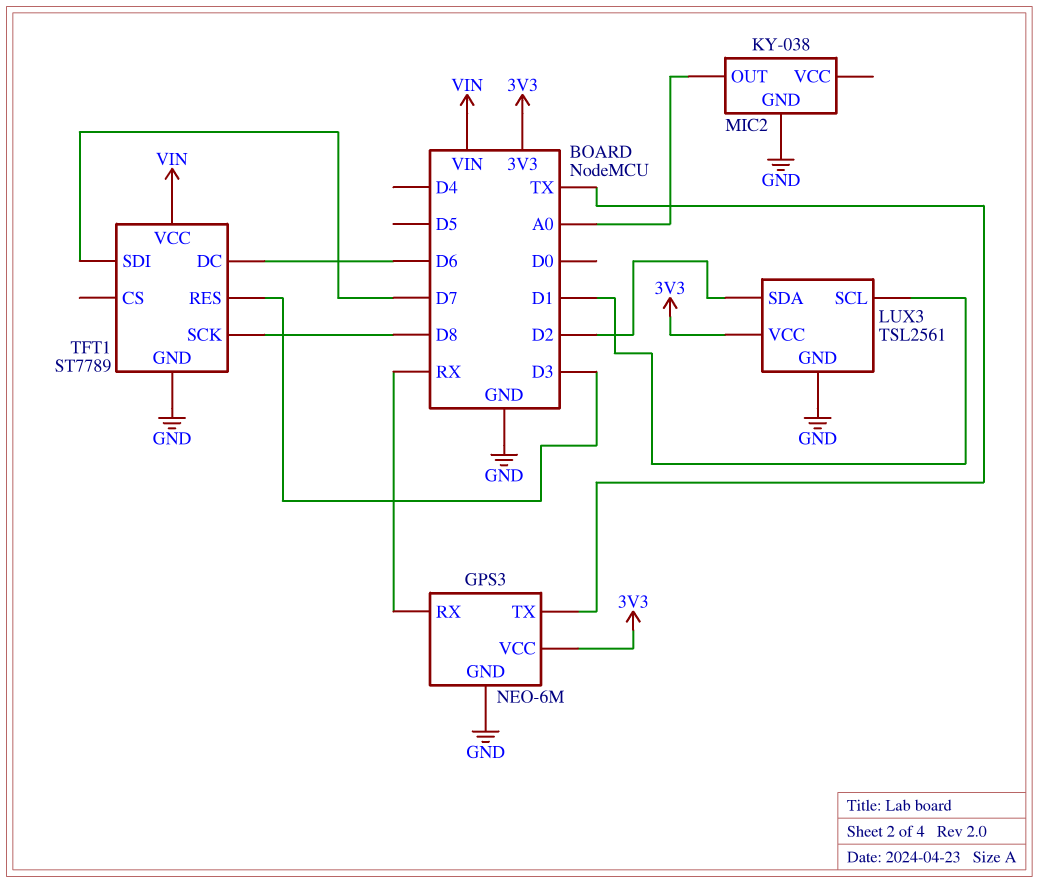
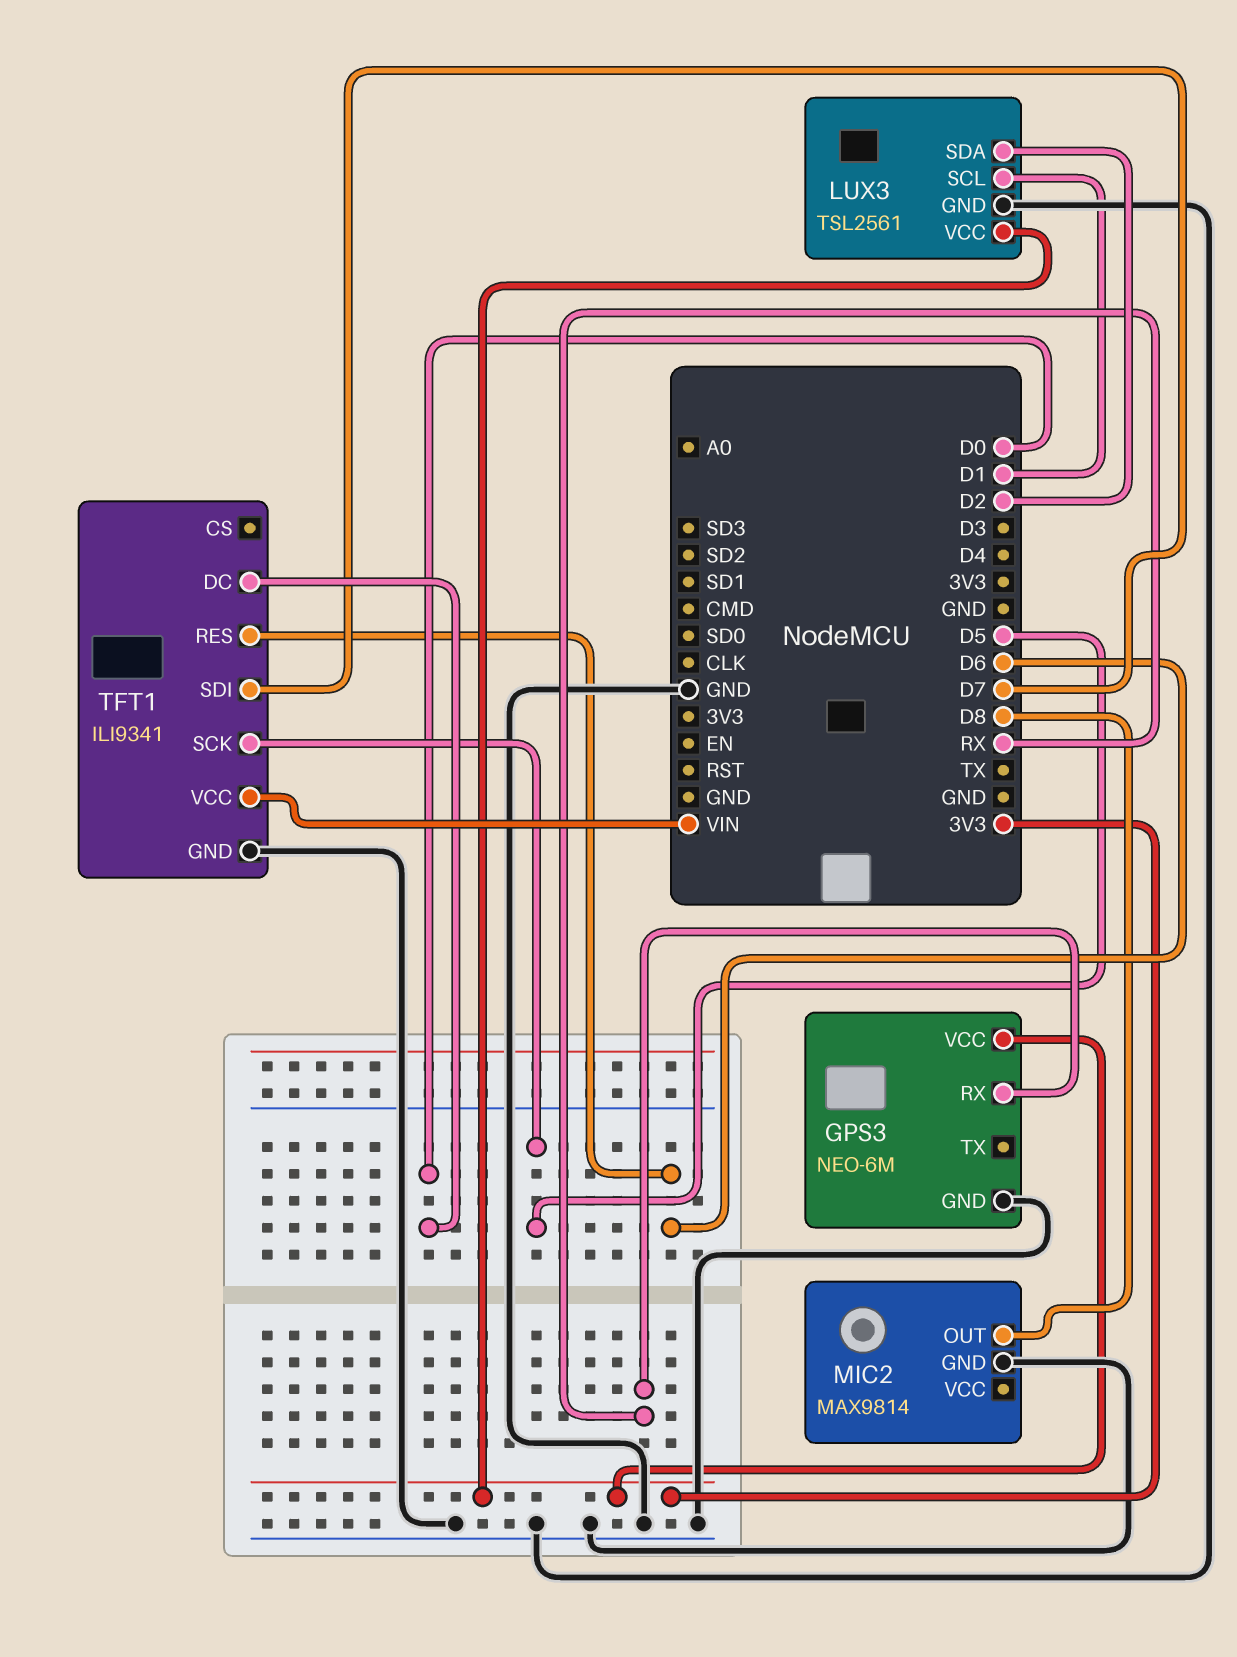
GPS3 pin TX: TX -> none
MIC2: KY-038 -> MAX9814
MIC2 pin OUT: A0 -> D8
TFT1: ST7789 -> ILI9341
TFT1 pin DC: D6 -> D0
TFT1 pin RES: D3 -> D6
TFT1 pin SCK: D8 -> D5

